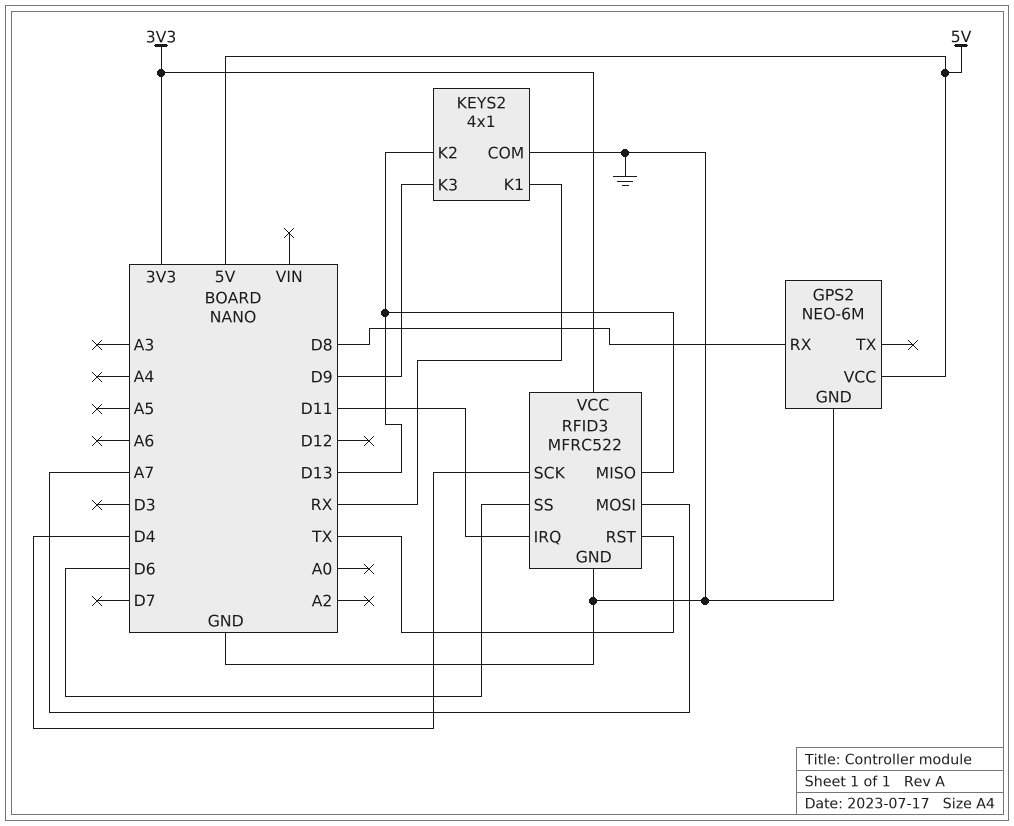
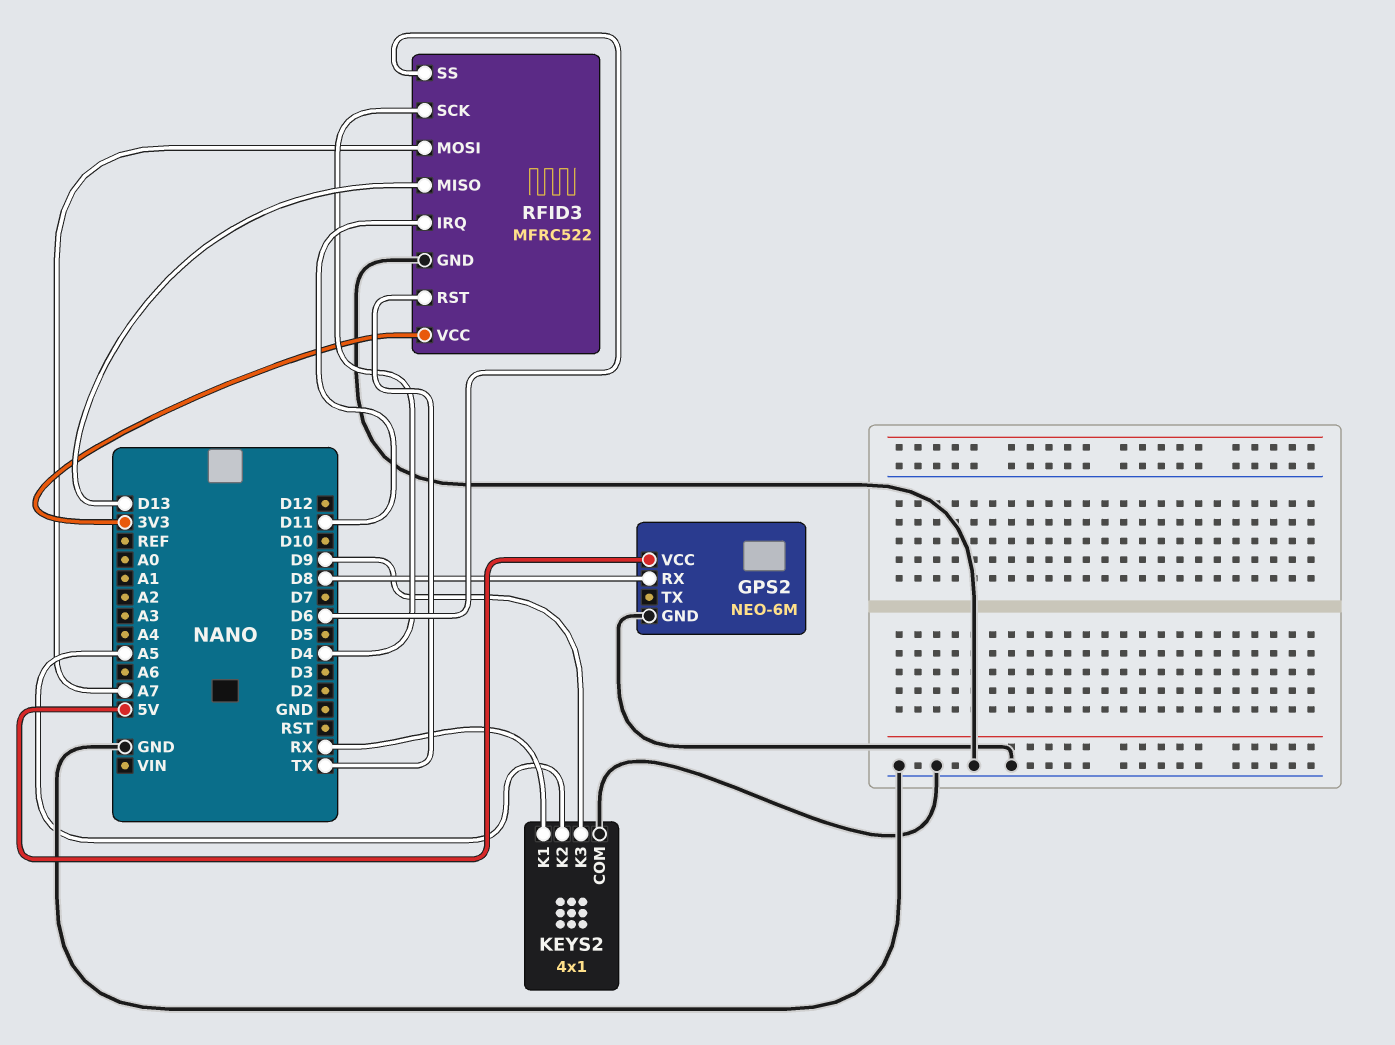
KEYS2 pin K2: D13 -> A5

